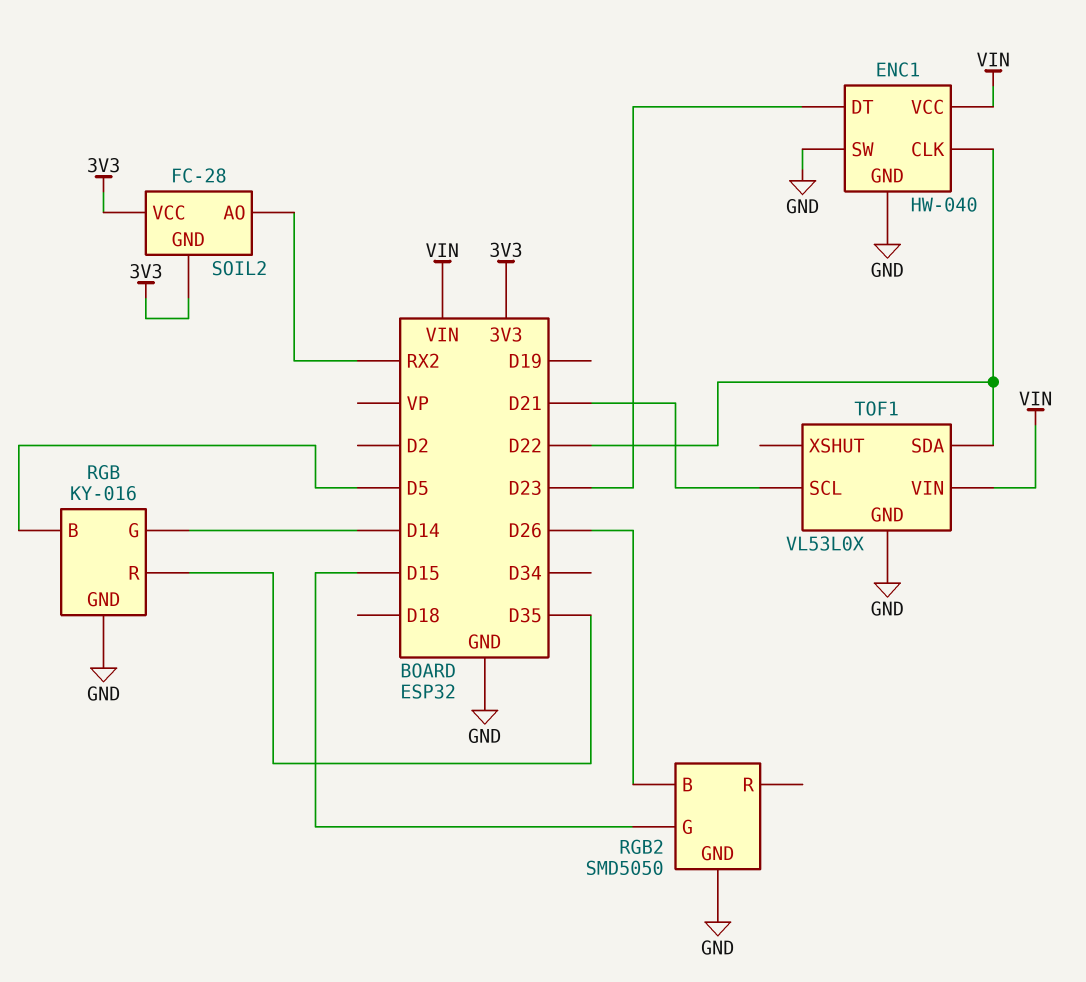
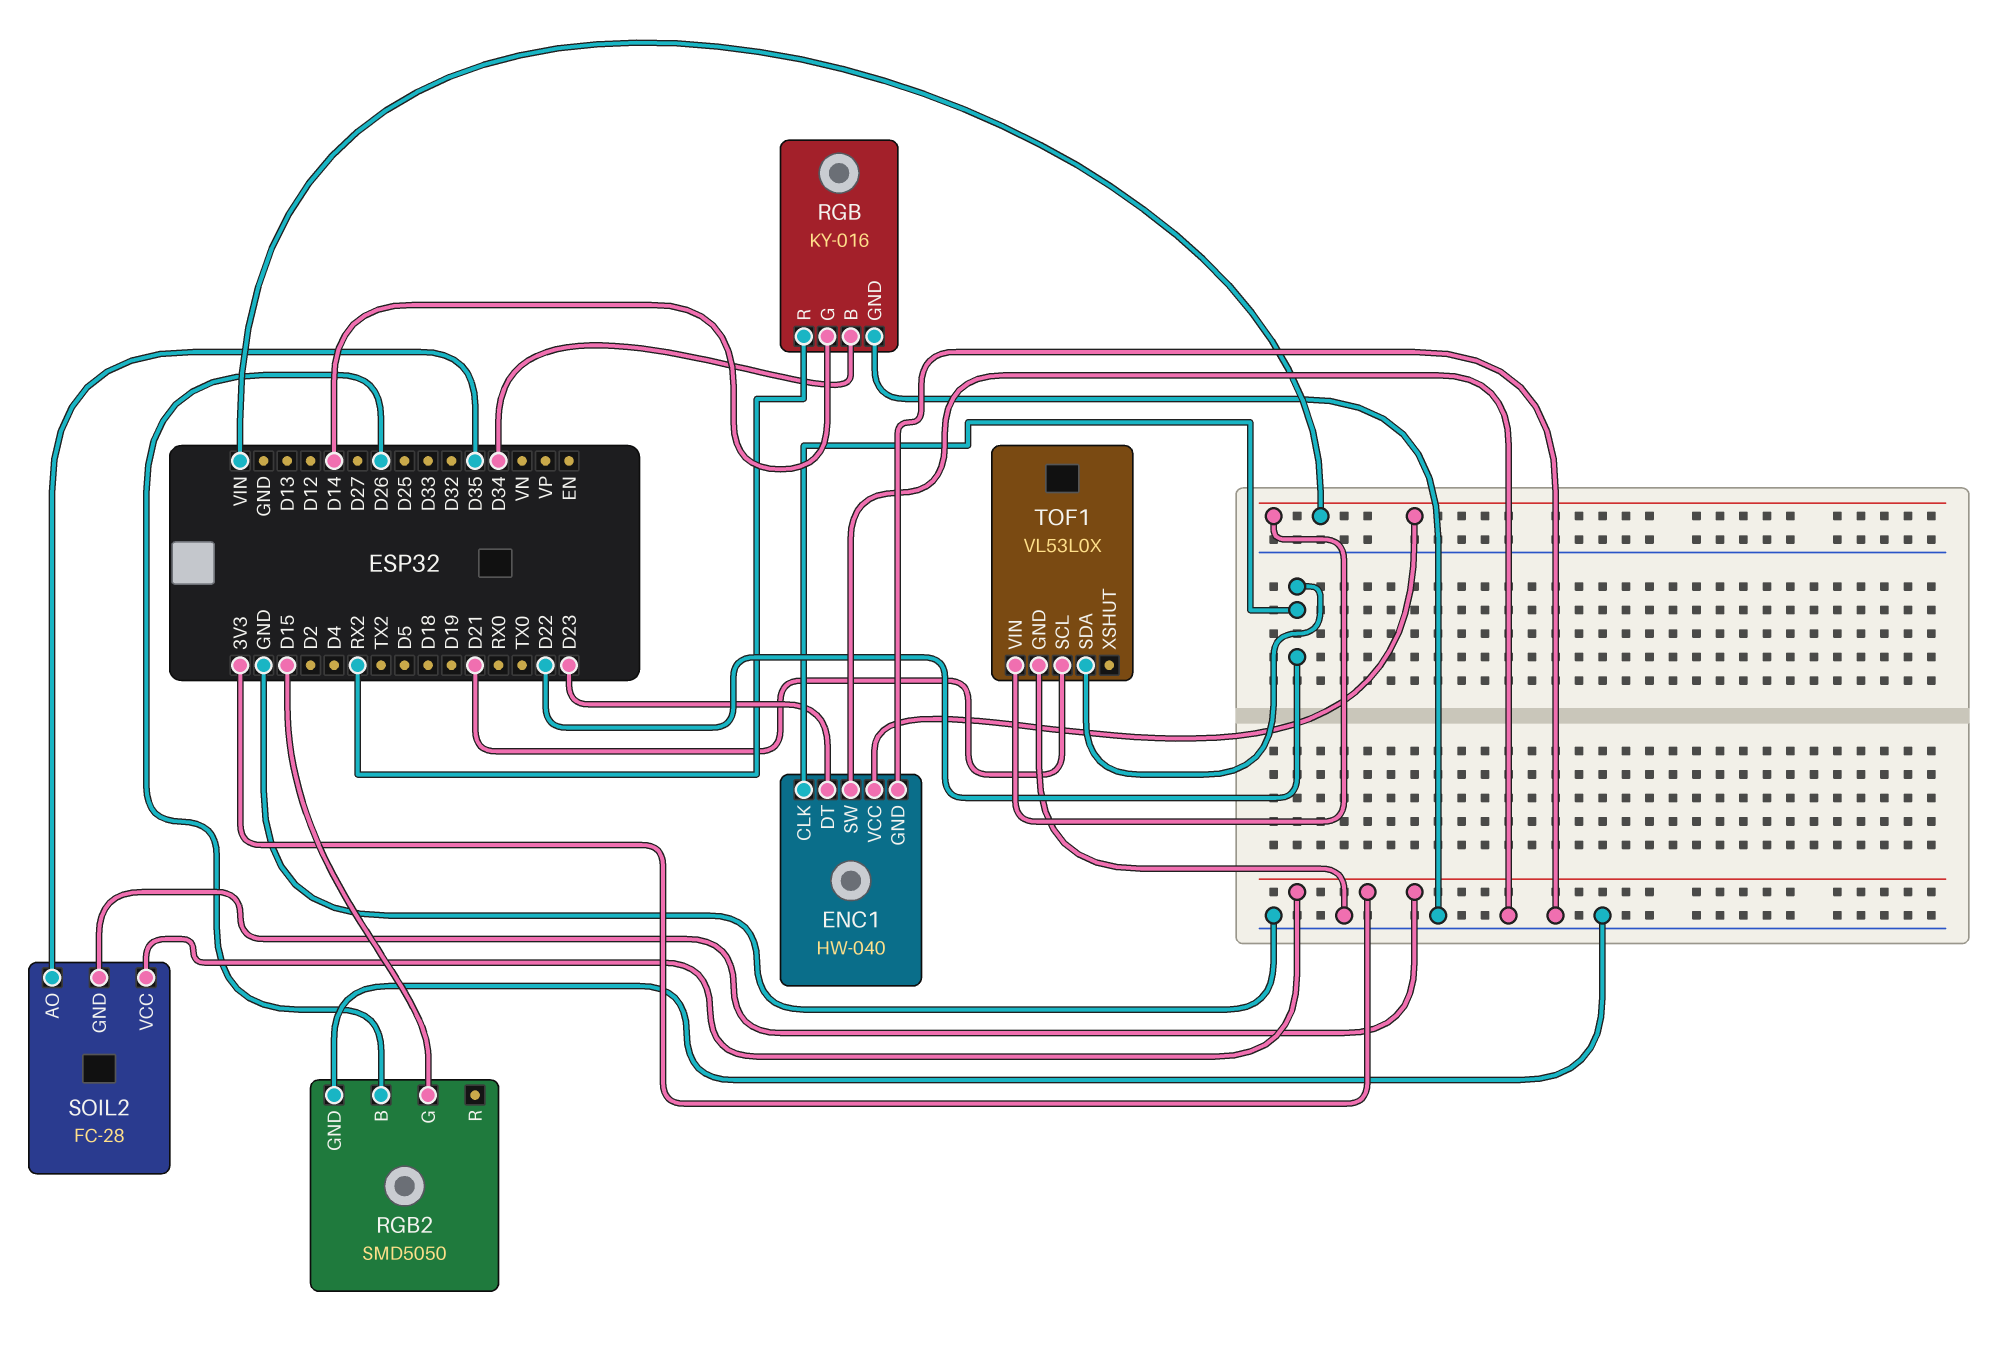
RGB pin B: D5 -> D34
RGB pin R: D35 -> RX2
SOIL2 pin AO: RX2 -> D35

